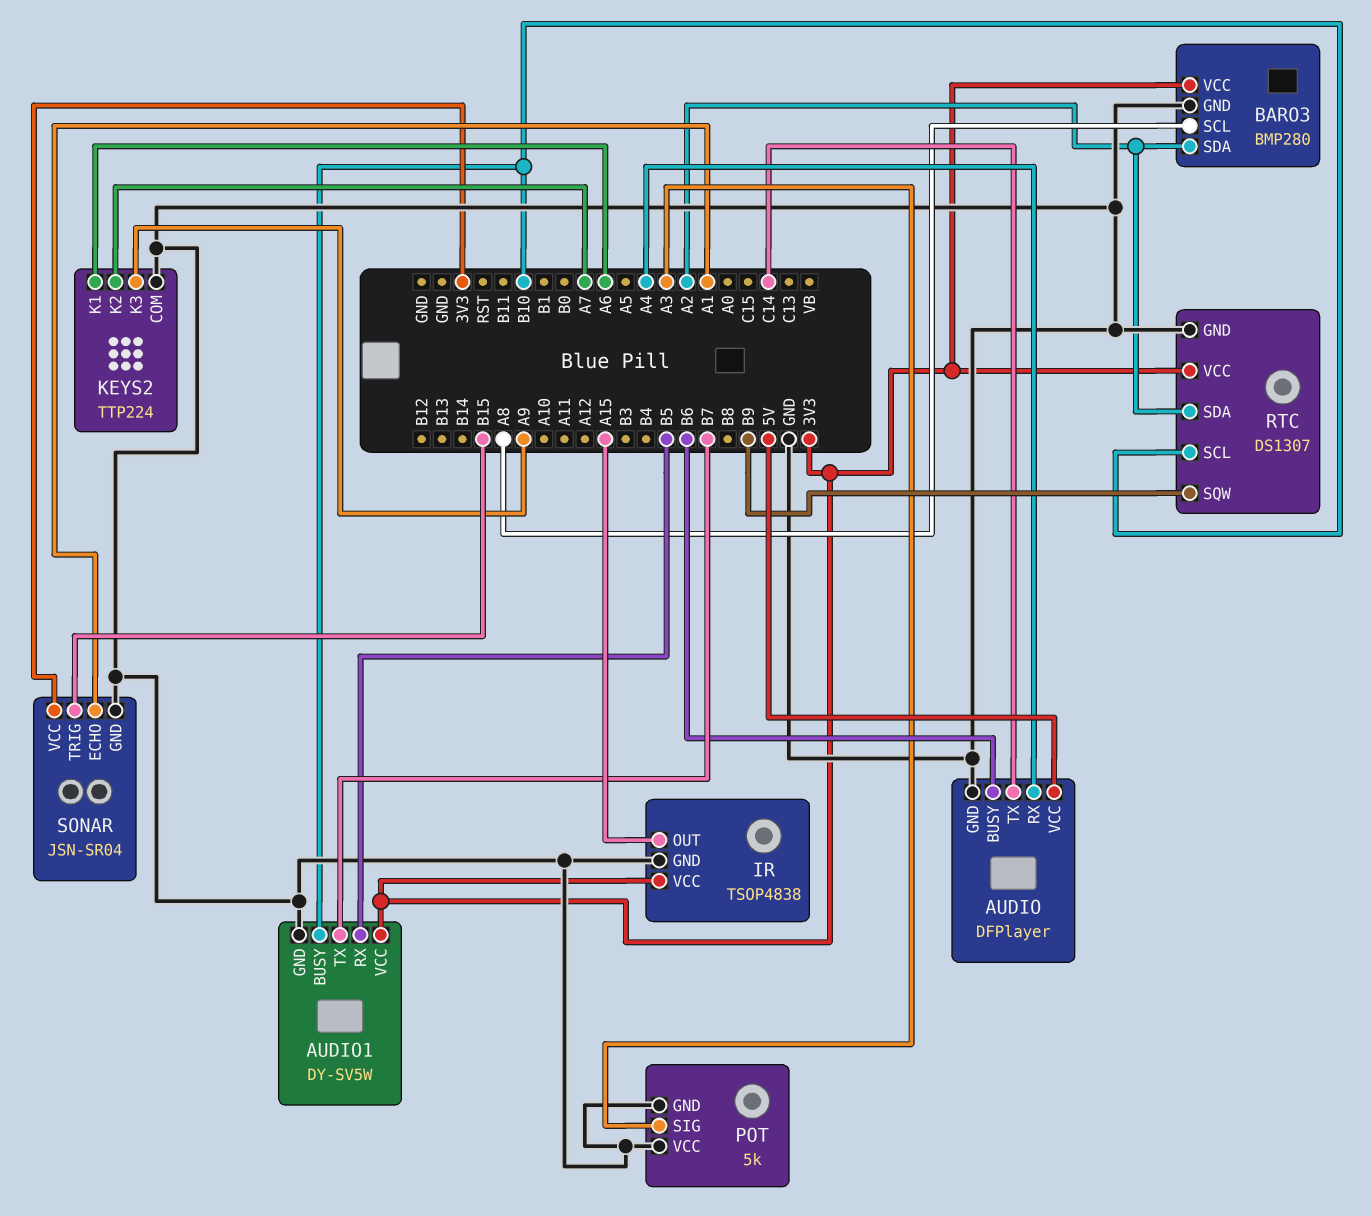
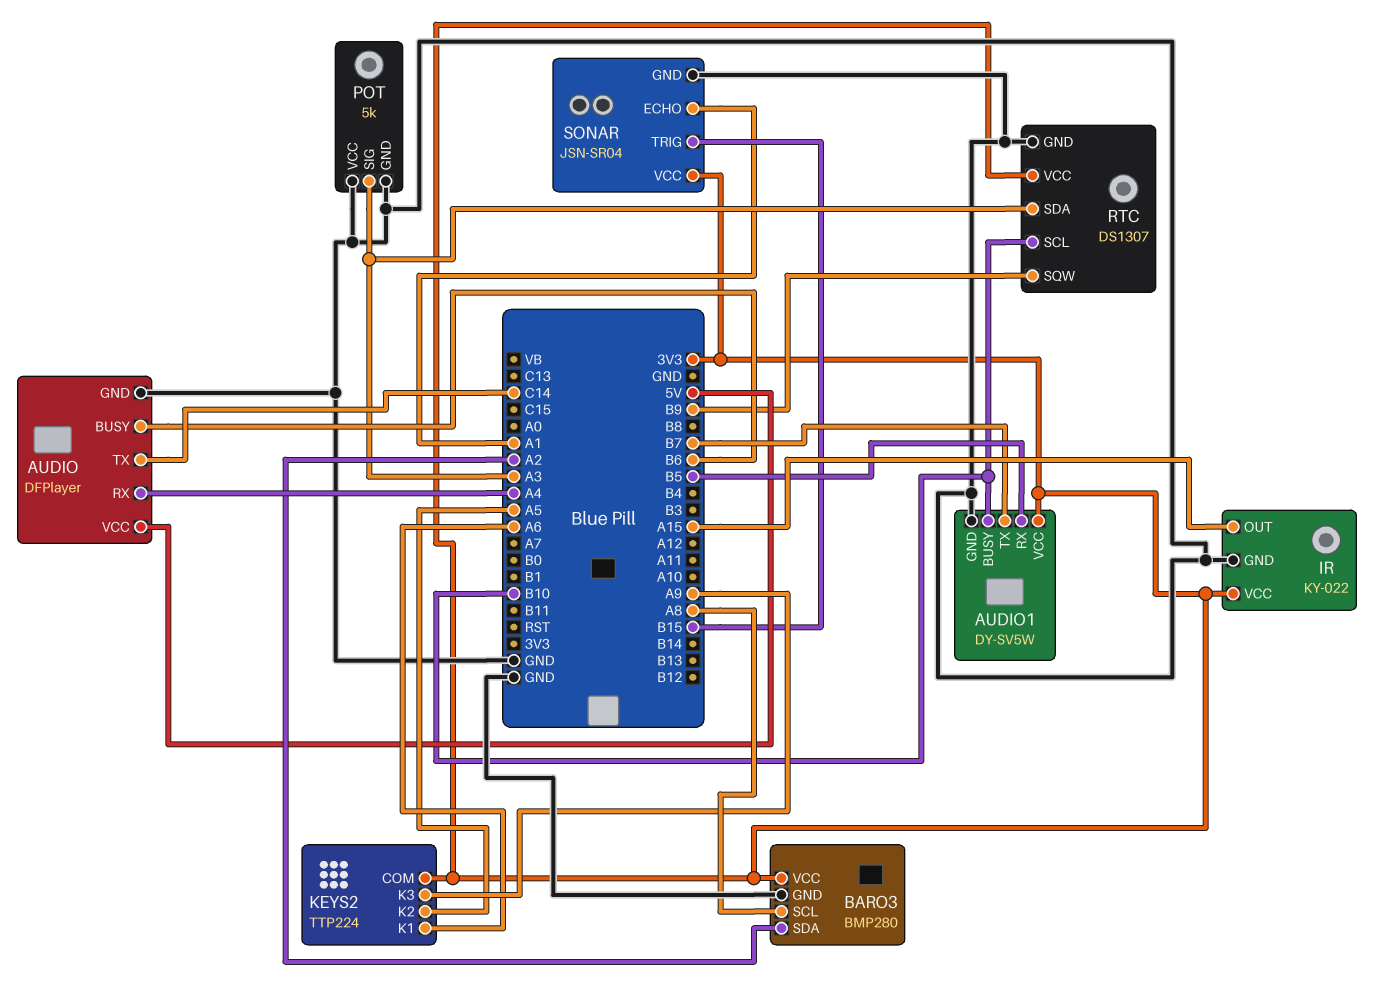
IR: TSOP4838 -> KY-022
KEYS2 pin COM: GND -> 3V3
KEYS2 pin K2: A7 -> A5
RTC pin SDA: A2 -> A3

